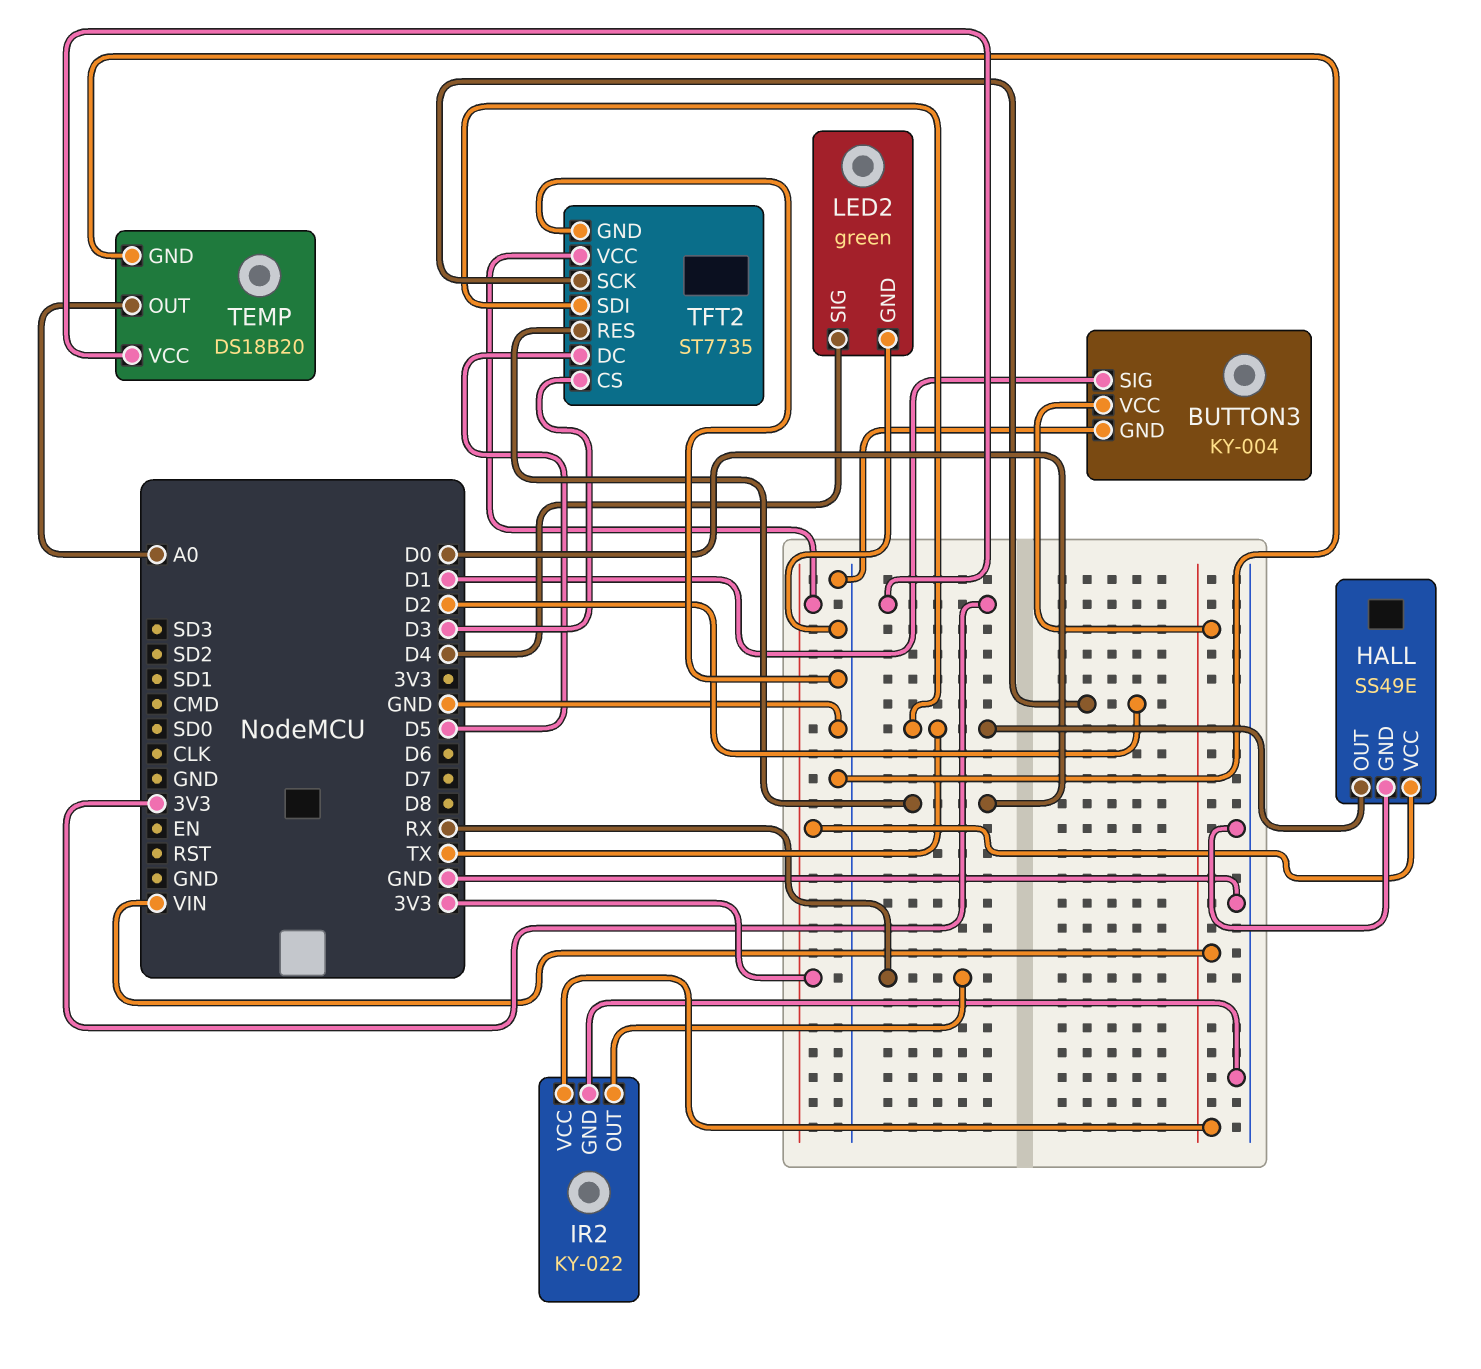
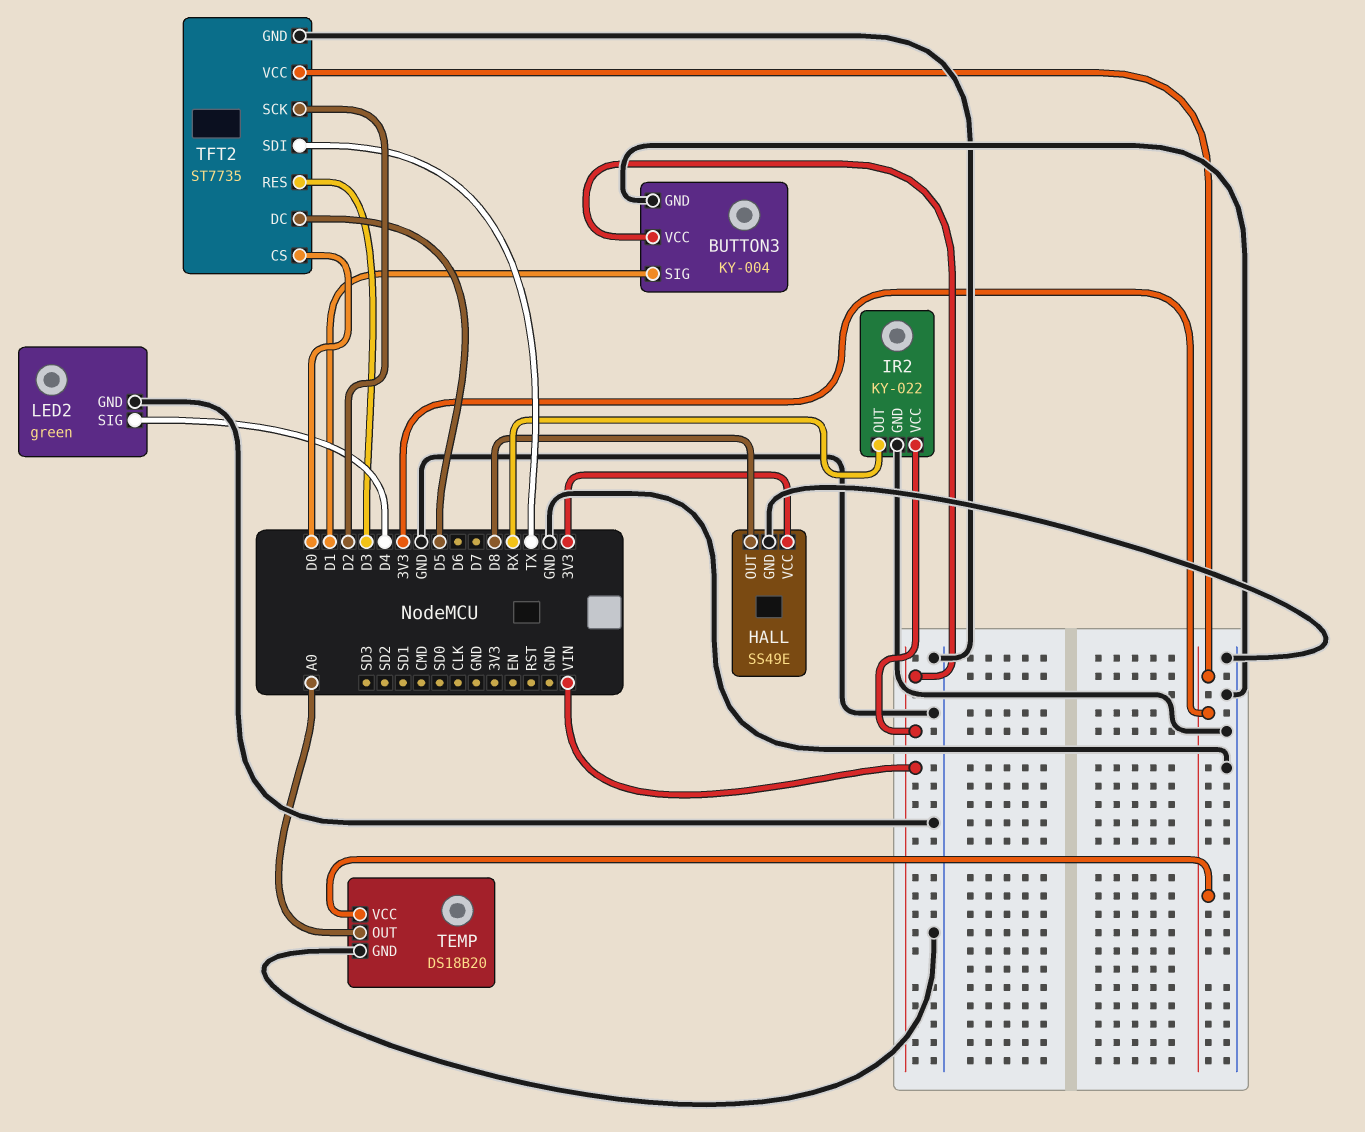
HALL pin OUT: TX -> D8
TFT2 pin CS: D3 -> D0
TFT2 pin RES: D0 -> D3

